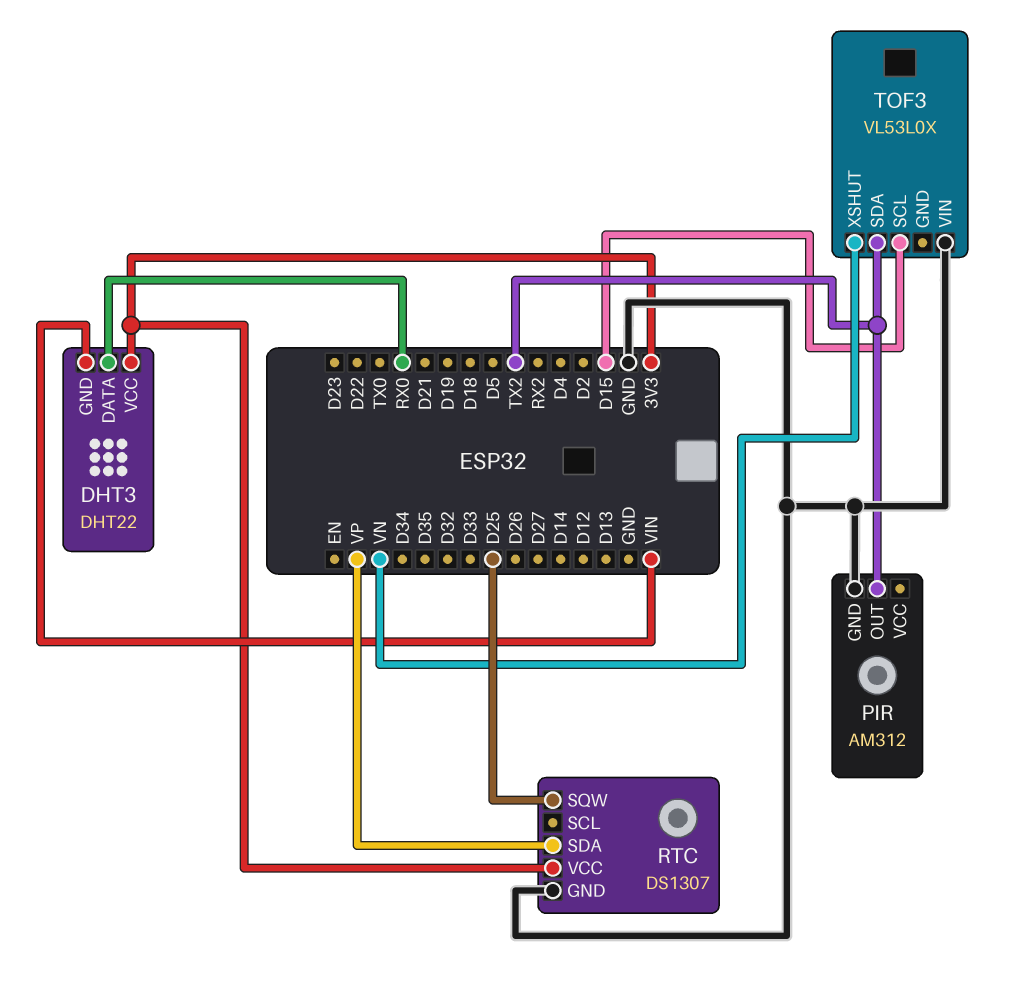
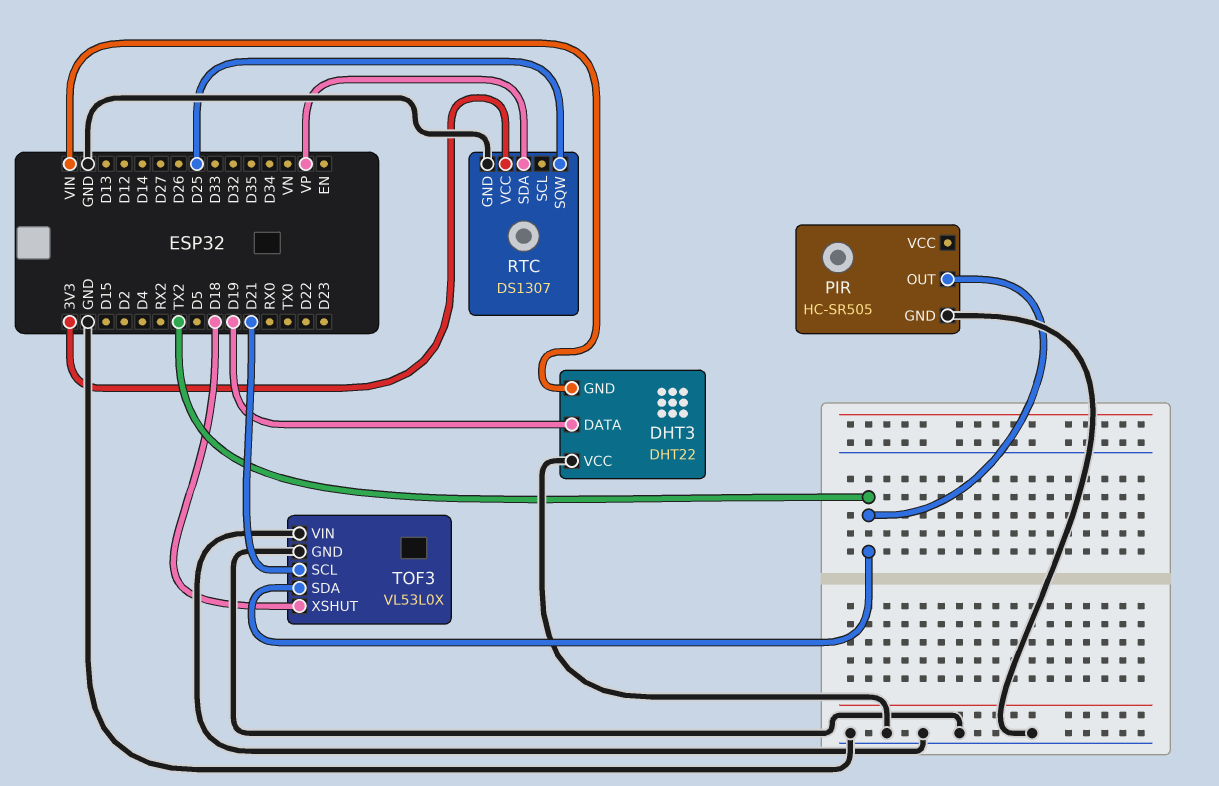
DHT3 pin DATA: RX0 -> D19
DHT3 pin VCC: 3V3 -> GND
PIR: AM312 -> HC-SR505
TOF3 pin GND: none -> GND
TOF3 pin SCL: D15 -> D21
TOF3 pin XSHUT: VN -> D18

